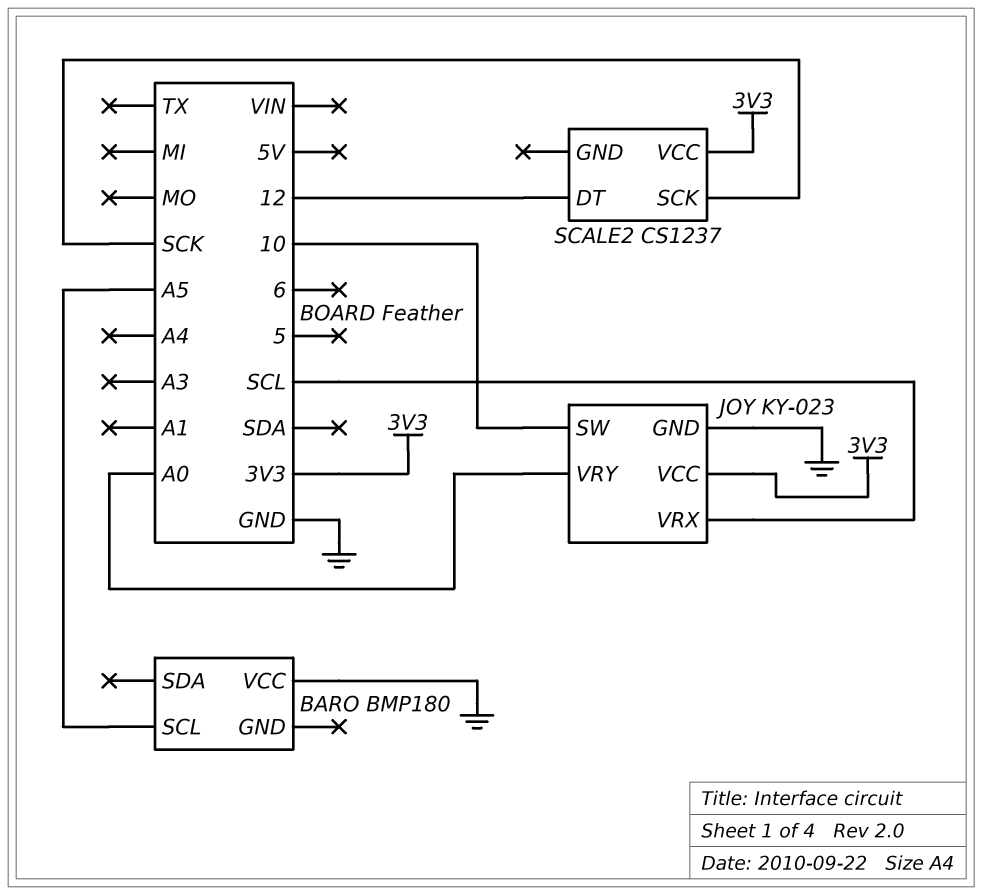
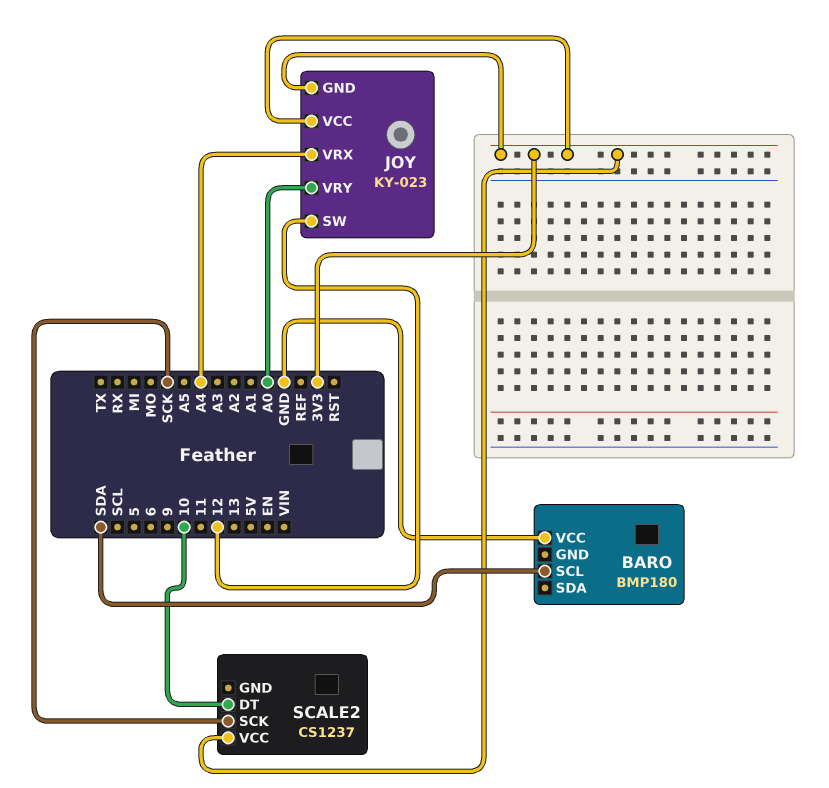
BARO pin SCL: A5 -> SDA
JOY pin GND: GND -> 3V3
JOY pin SW: 10 -> 12
JOY pin VRX: SCL -> A4
SCALE2 pin DT: 12 -> 10

